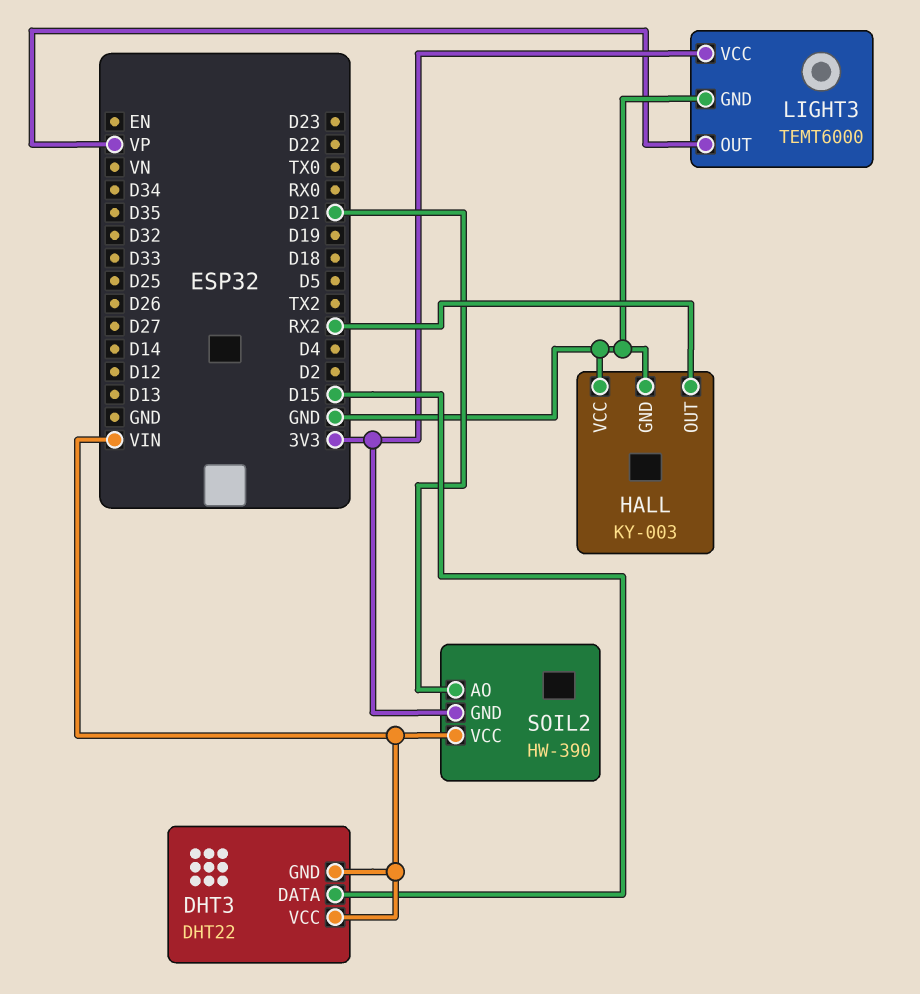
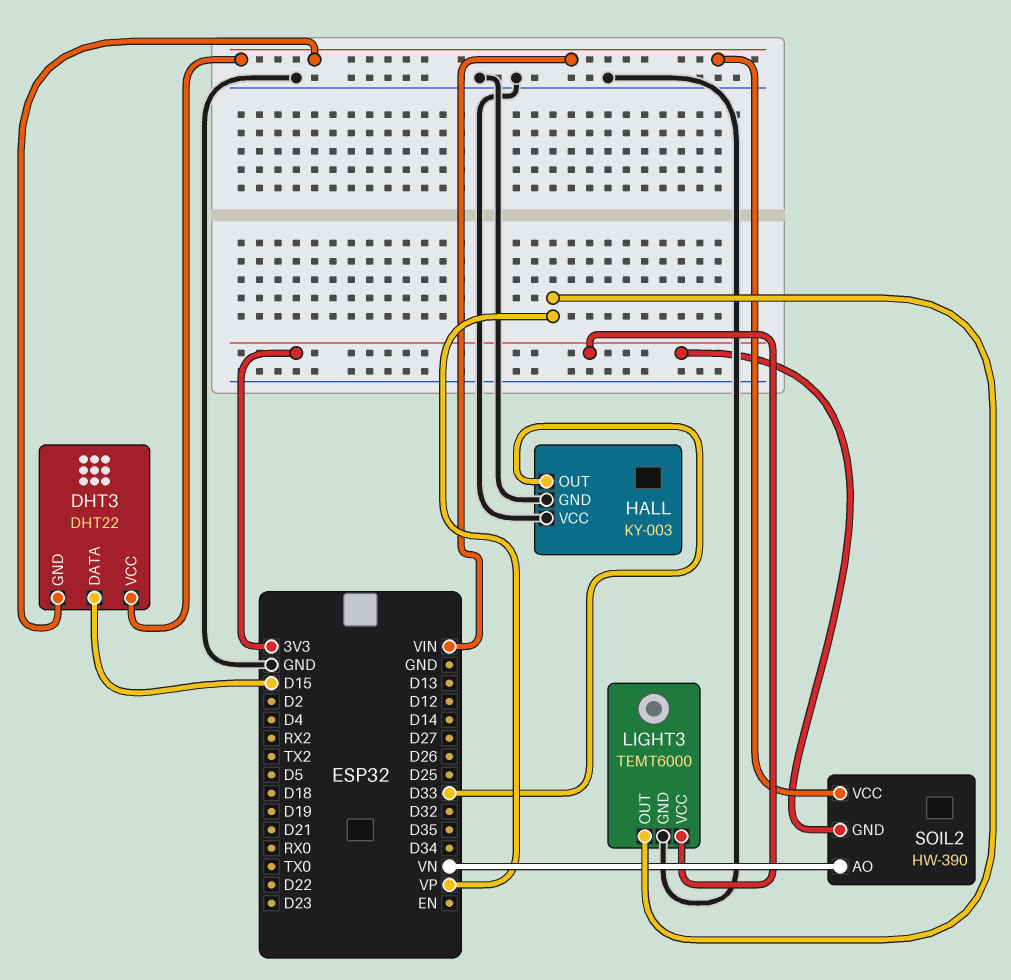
HALL pin OUT: RX2 -> D33
SOIL2 pin AO: D21 -> VN

